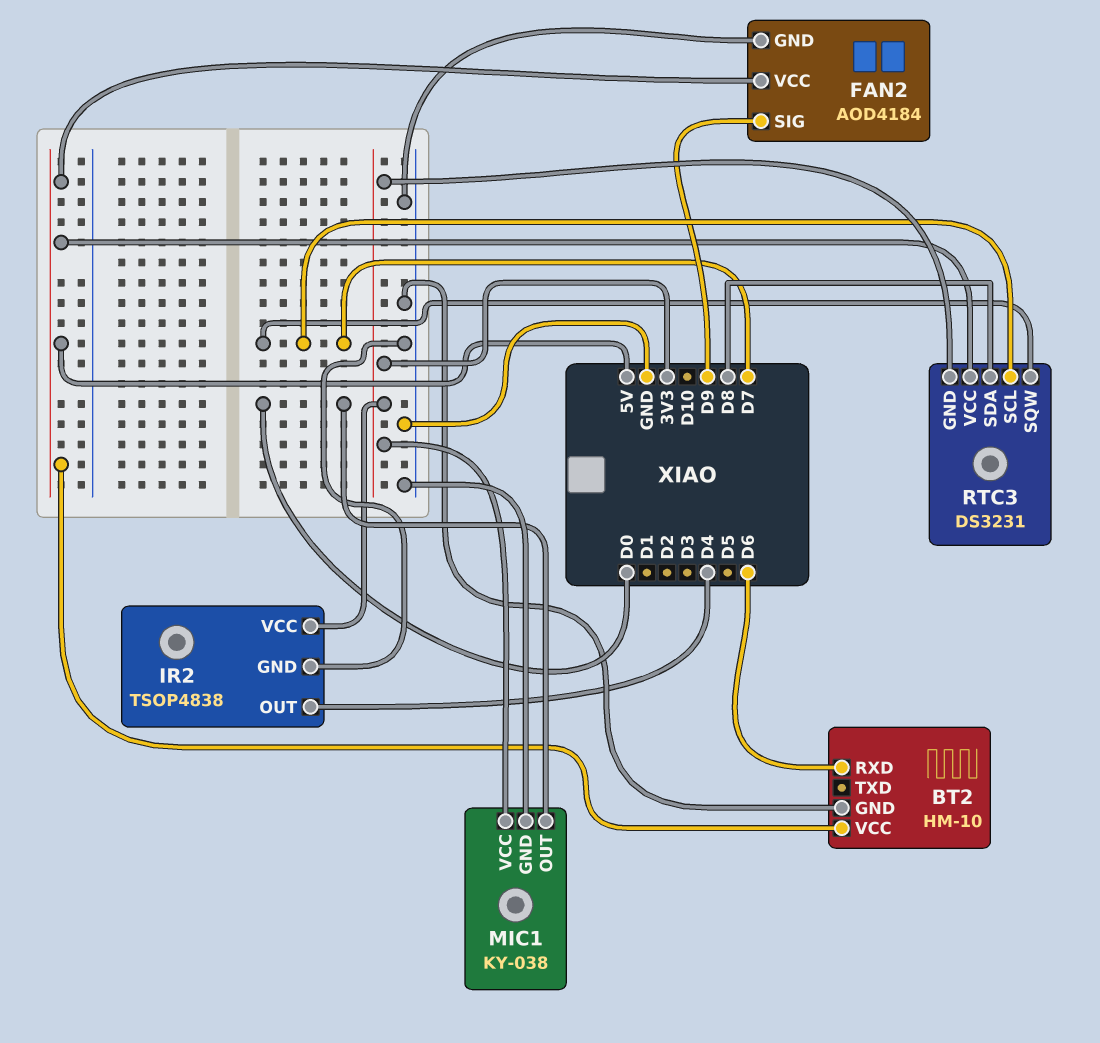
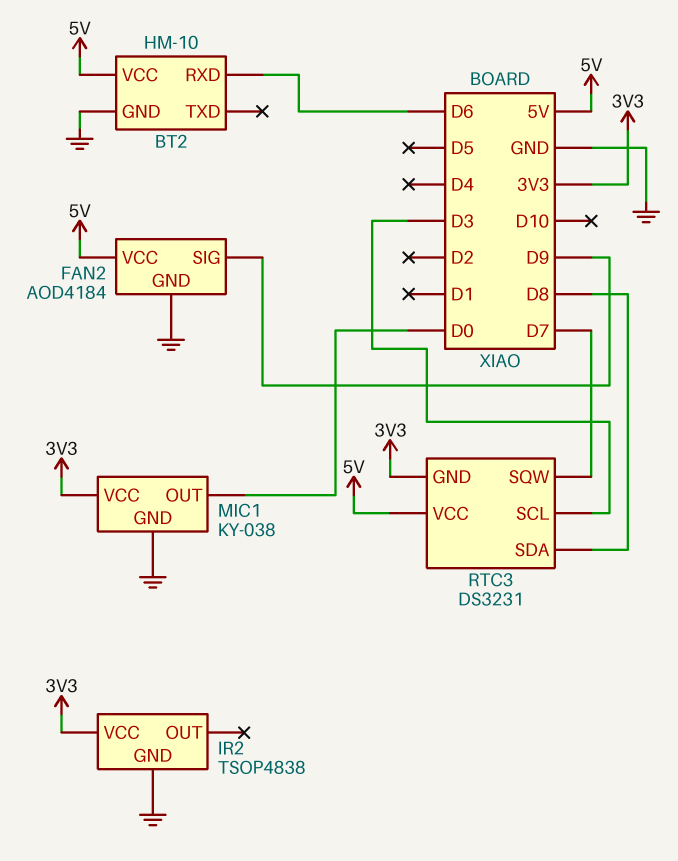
IR2 pin OUT: D4 -> none
RTC3 pin SCL: D7 -> D3

